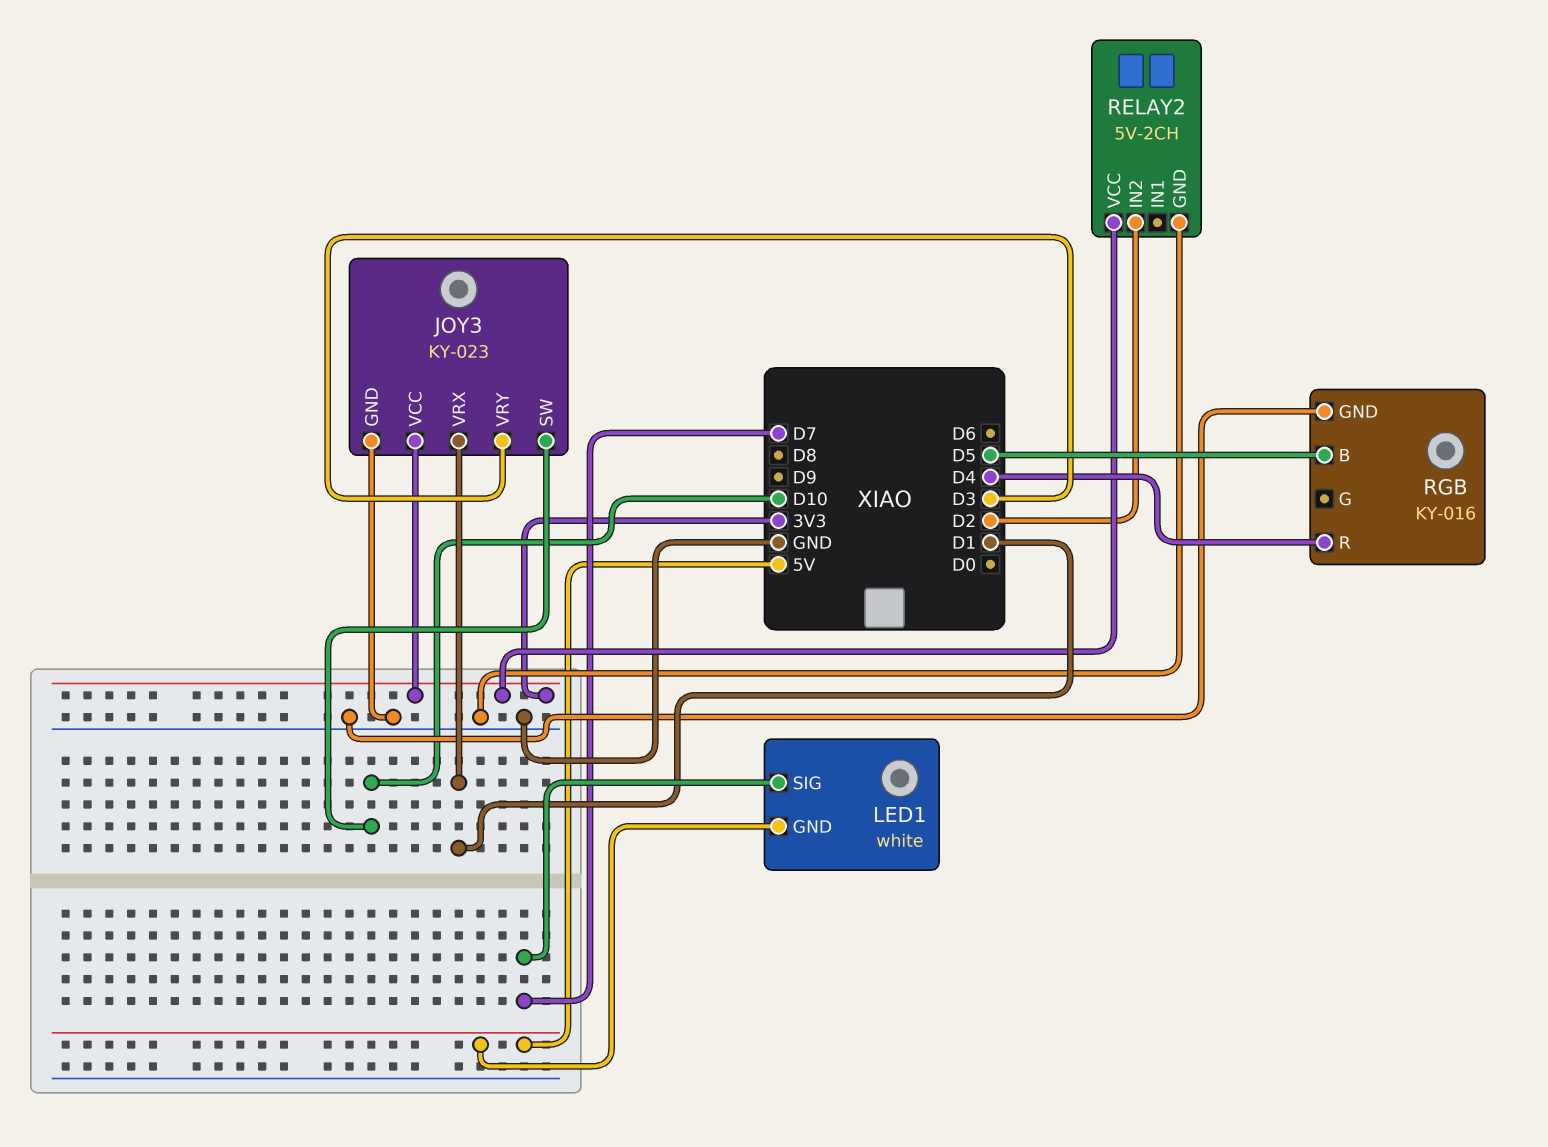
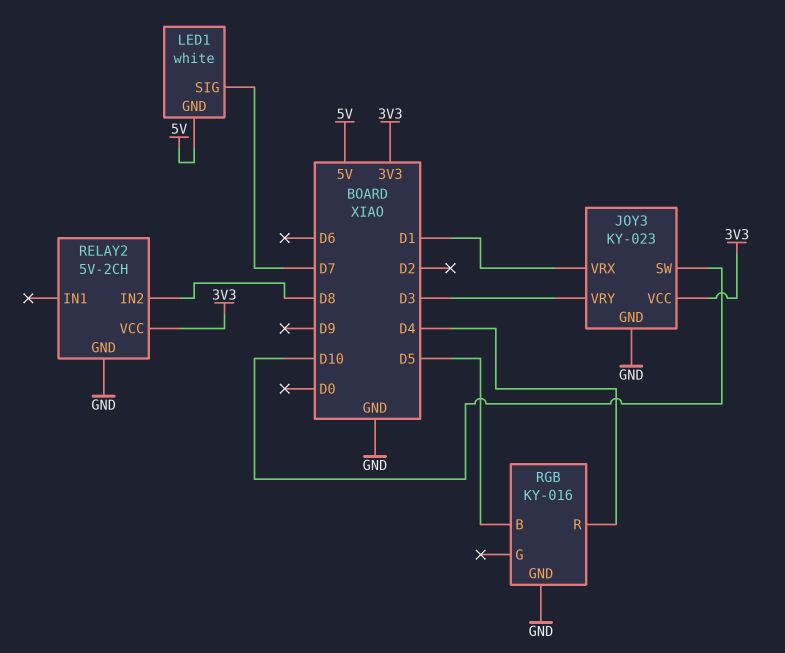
RELAY2 pin IN2: D2 -> D8

